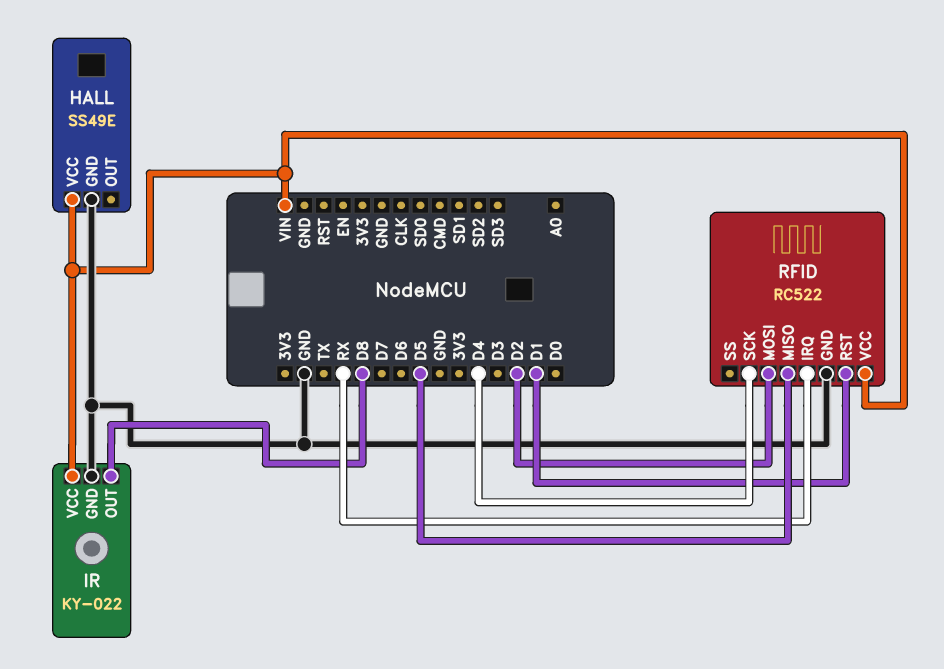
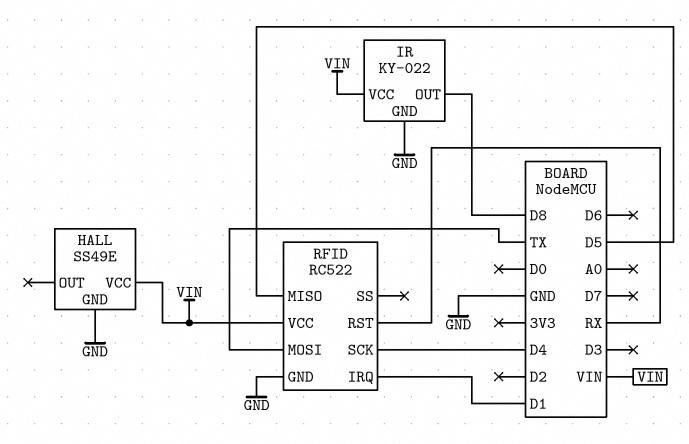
RFID pin IRQ: RX -> D1
RFID pin MOSI: D2 -> TX
RFID pin RST: D1 -> RX

